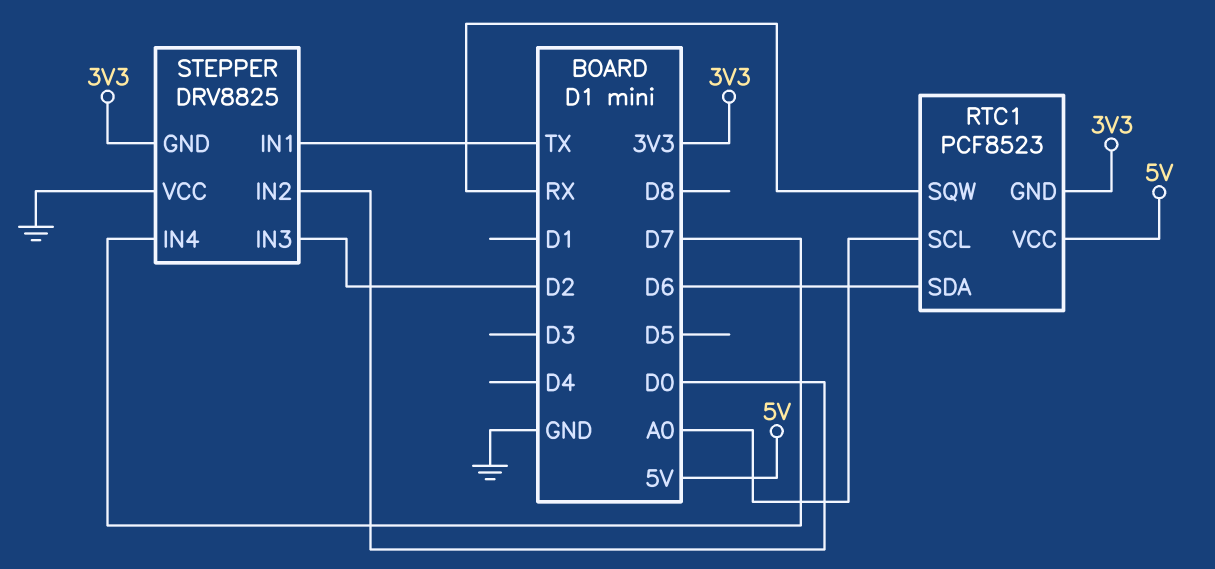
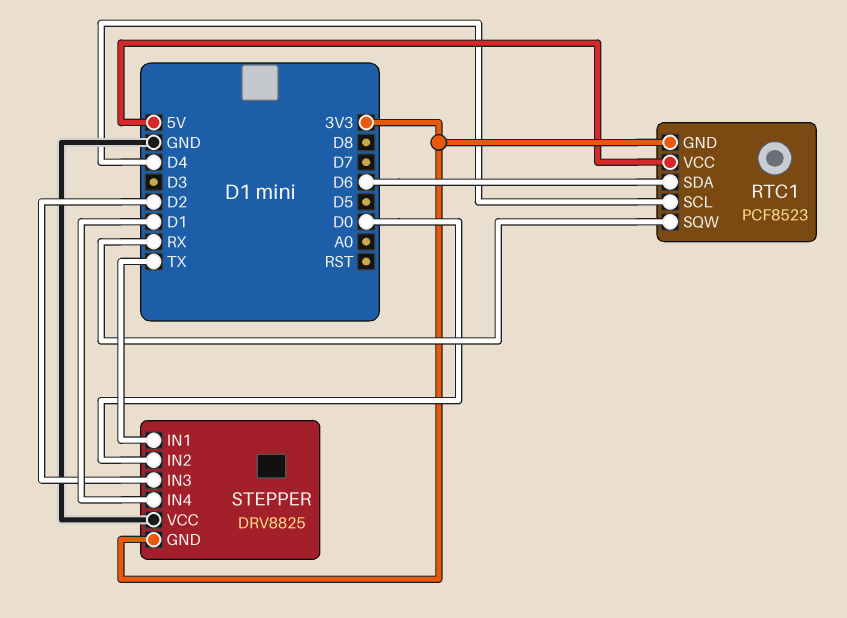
RTC1 pin SCL: A0 -> D4
STEPPER pin IN4: D7 -> D1

